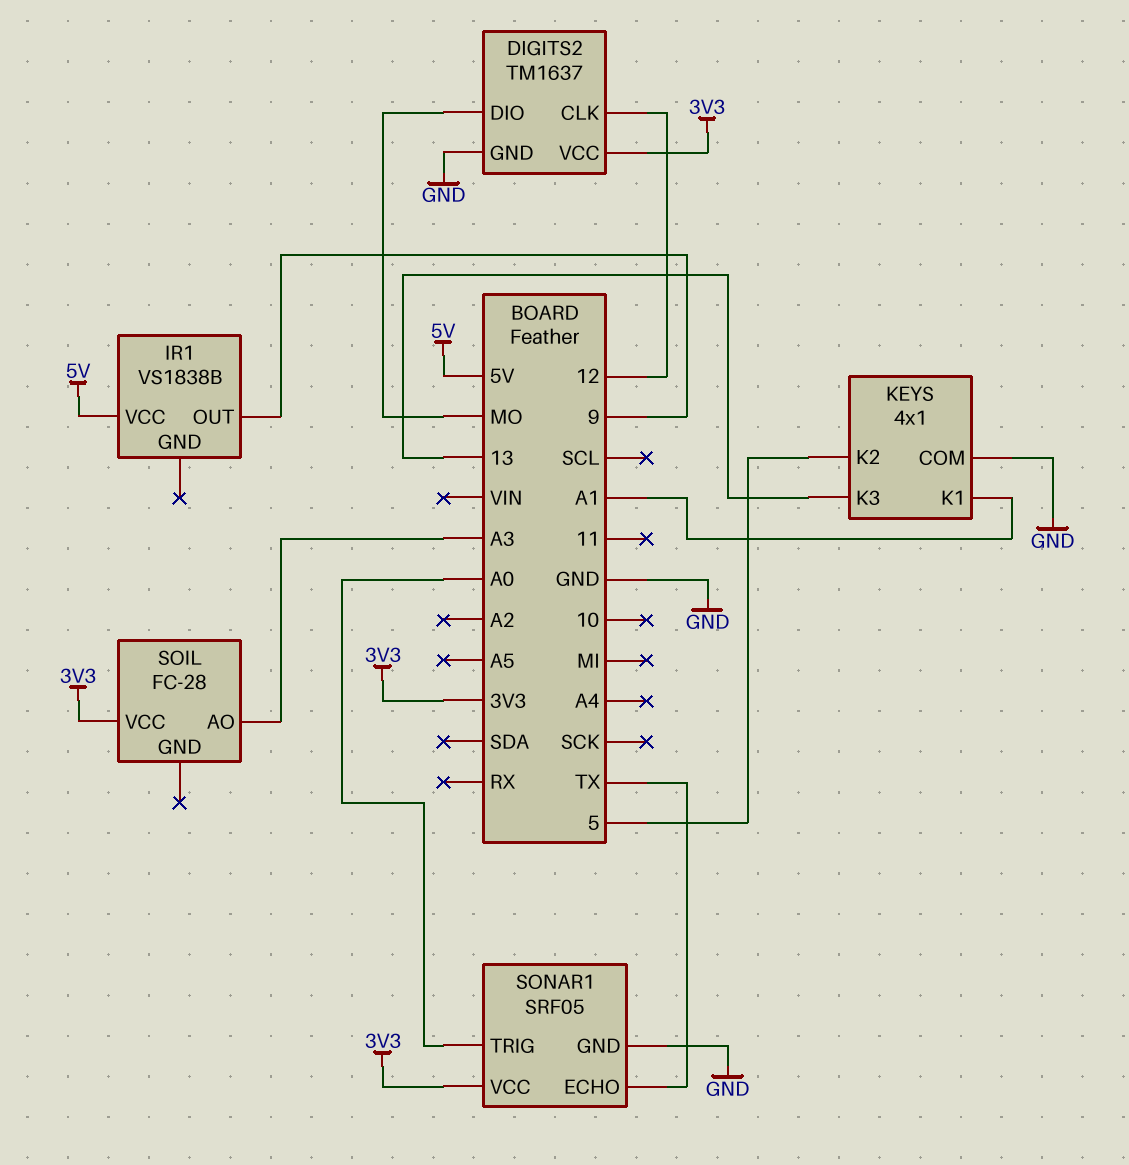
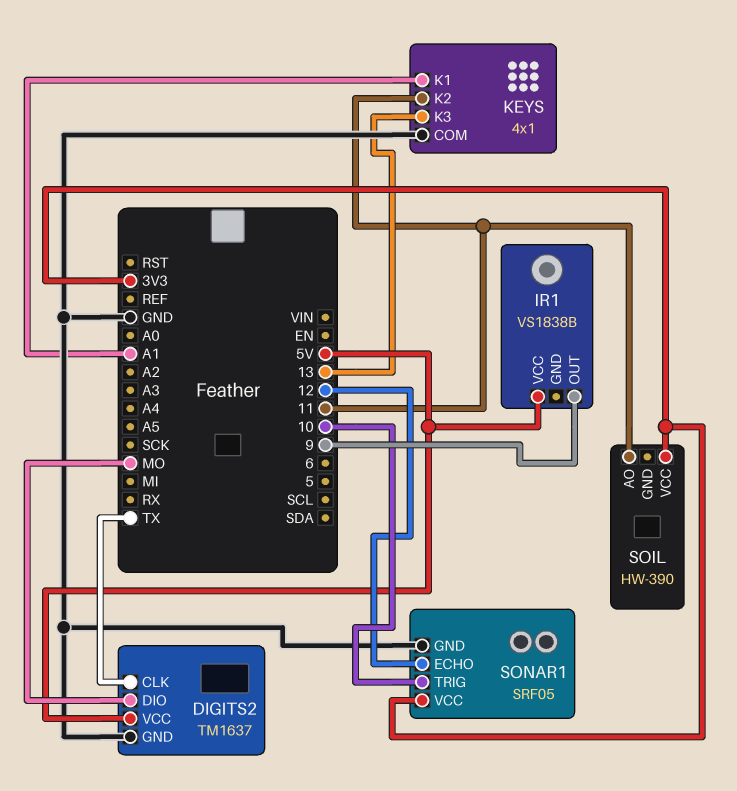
DIGITS2 pin CLK: 12 -> TX
DIGITS2 pin VCC: 3V3 -> 5V
KEYS pin K2: 5 -> 11
SOIL: FC-28 -> HW-390
SOIL pin AO: A3 -> 11
SONAR1 pin ECHO: TX -> 12
SONAR1 pin TRIG: A0 -> 10

